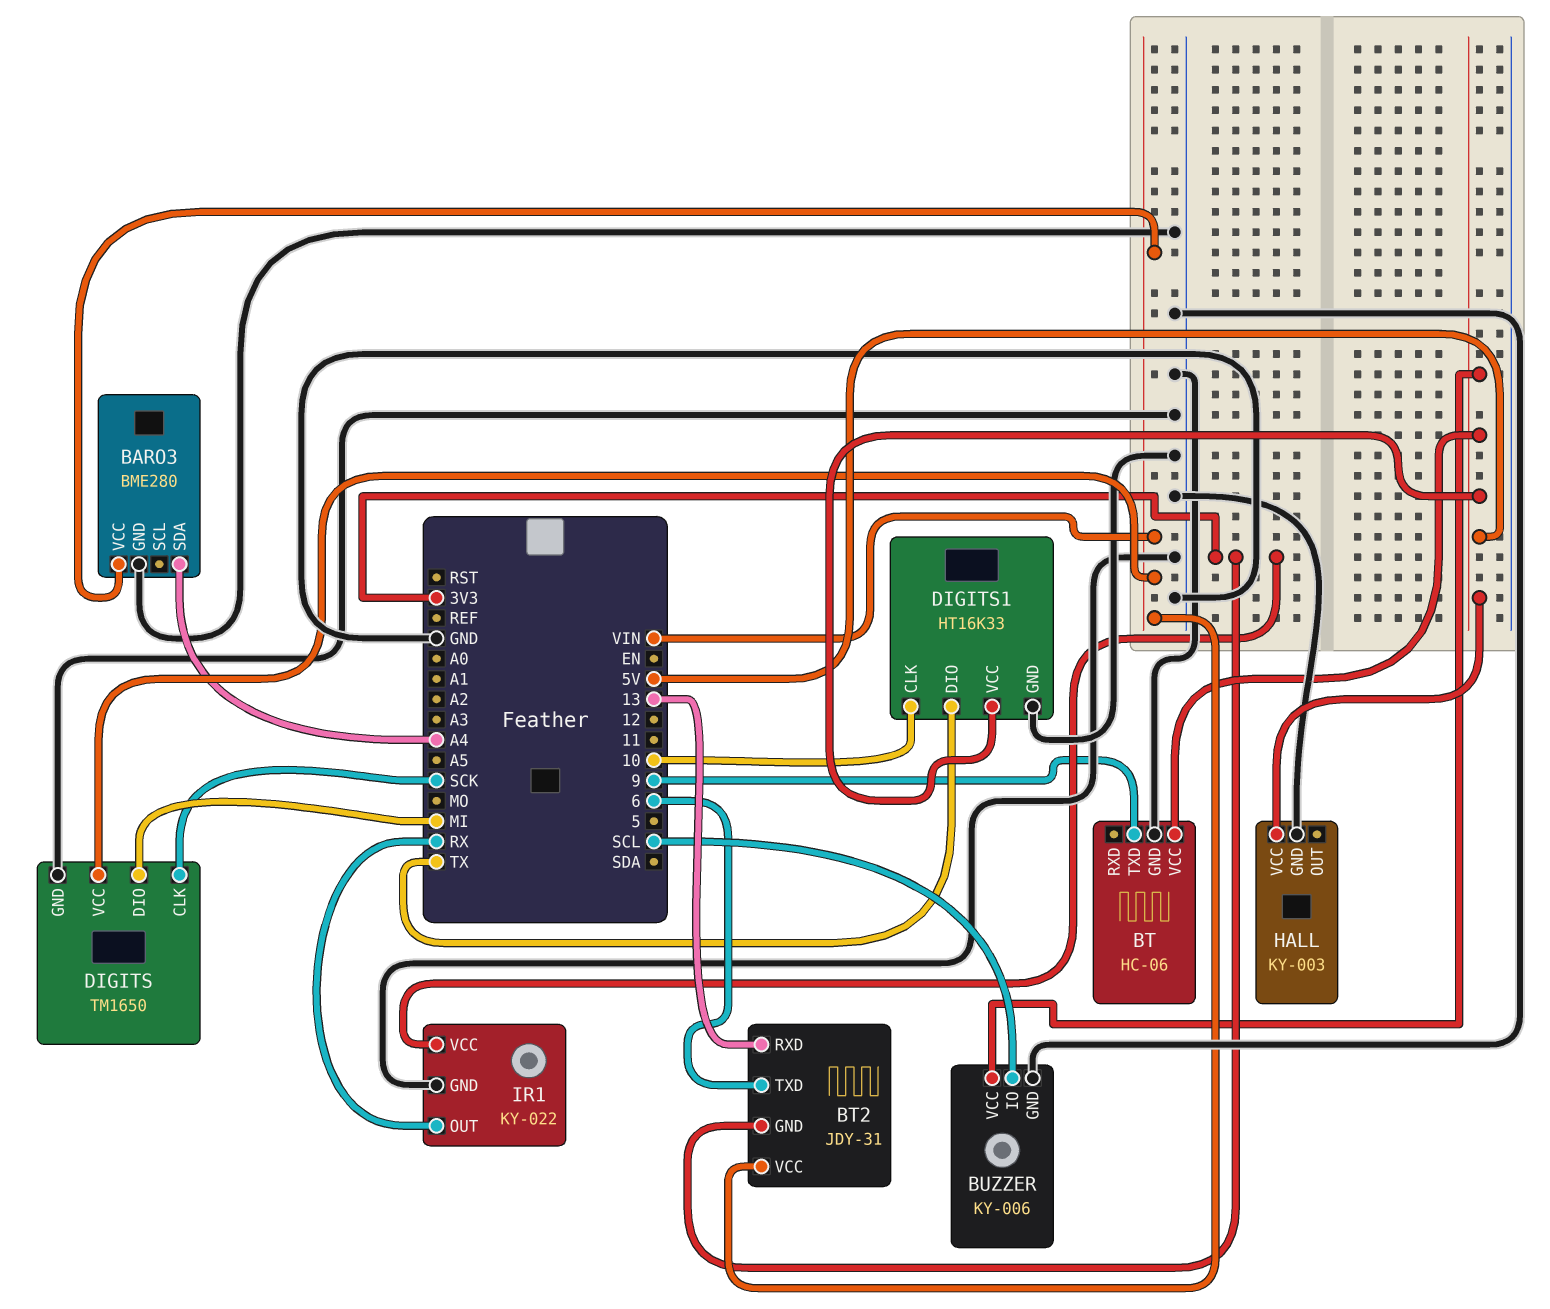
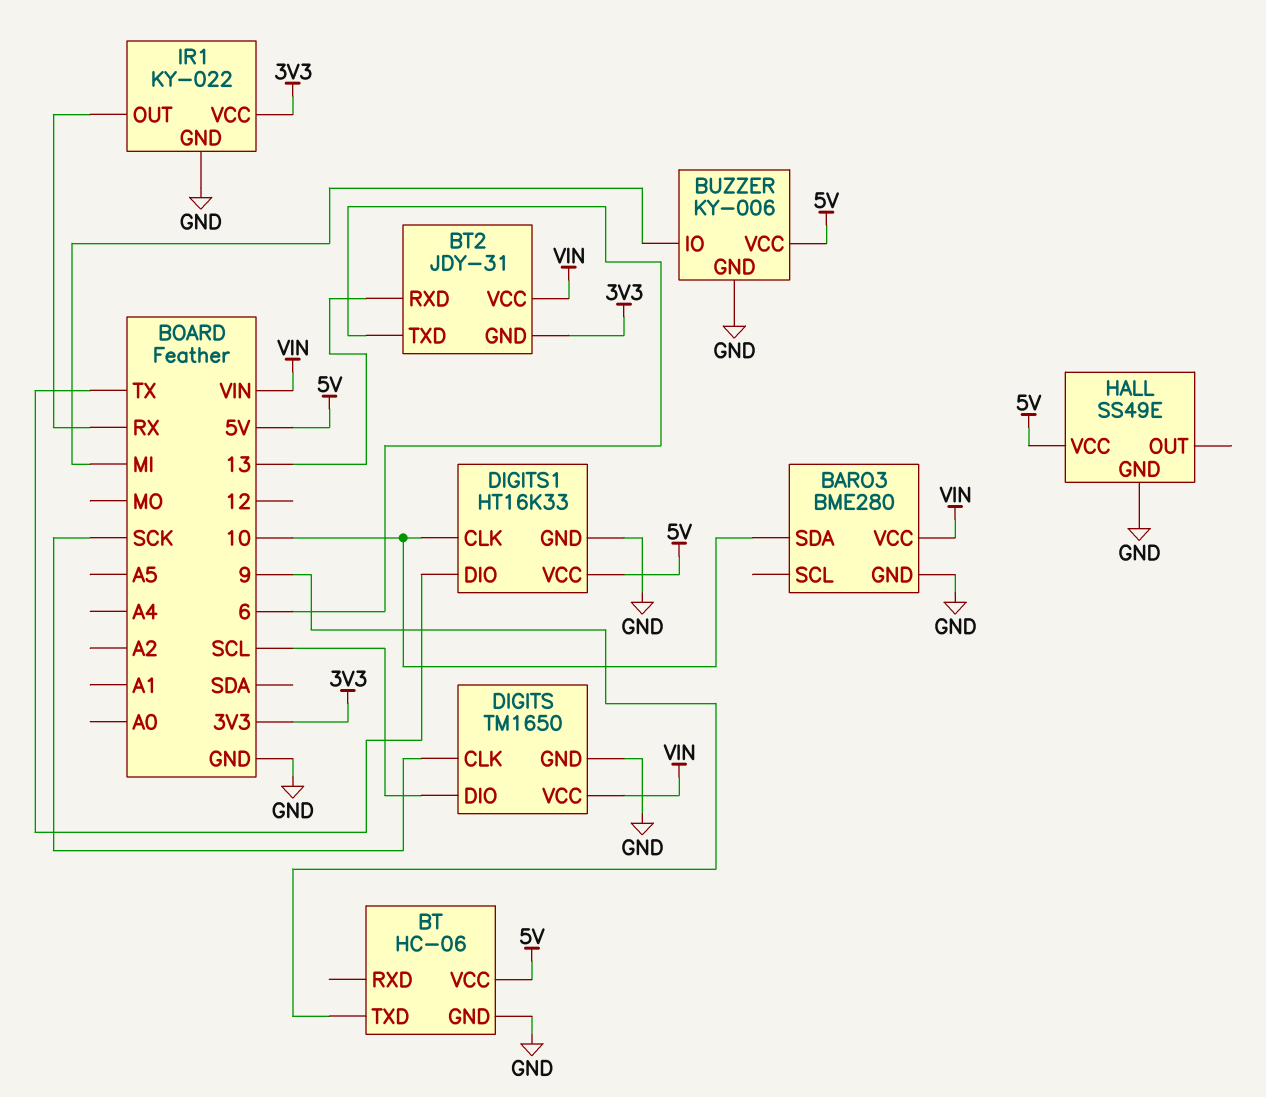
BARO3 pin SDA: A4 -> 10
BUZZER pin IO: SCL -> MI
DIGITS pin DIO: MI -> SCL
HALL: KY-003 -> SS49E

